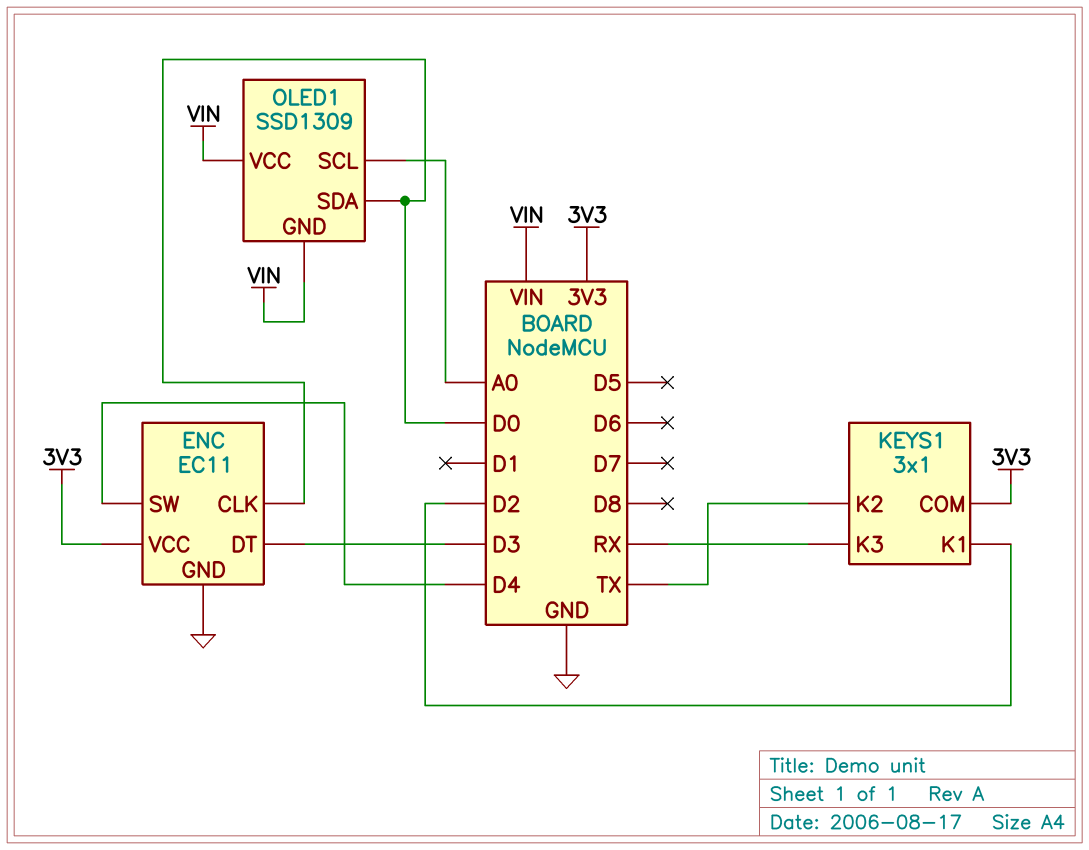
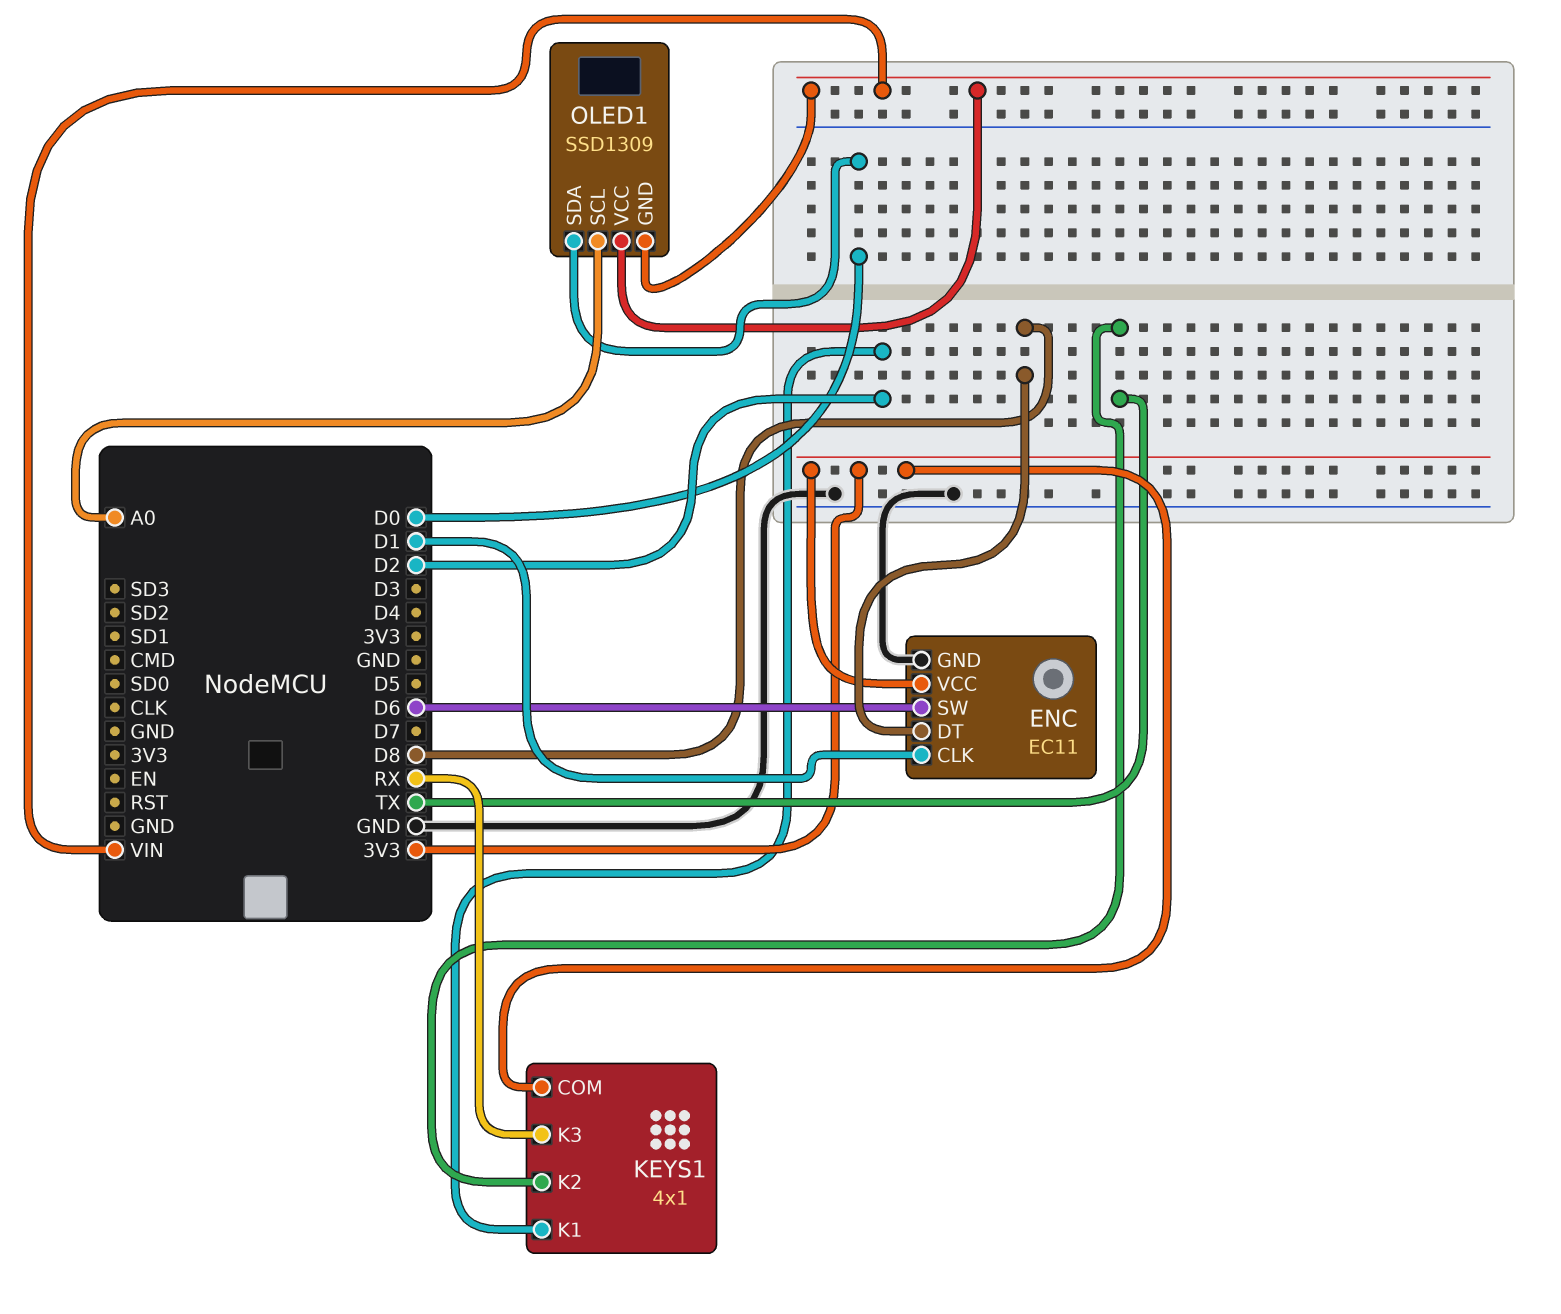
ENC pin CLK: D0 -> D1
ENC pin DT: D3 -> D8
ENC pin SW: D4 -> D6
KEYS1: 3x1 -> 4x1

